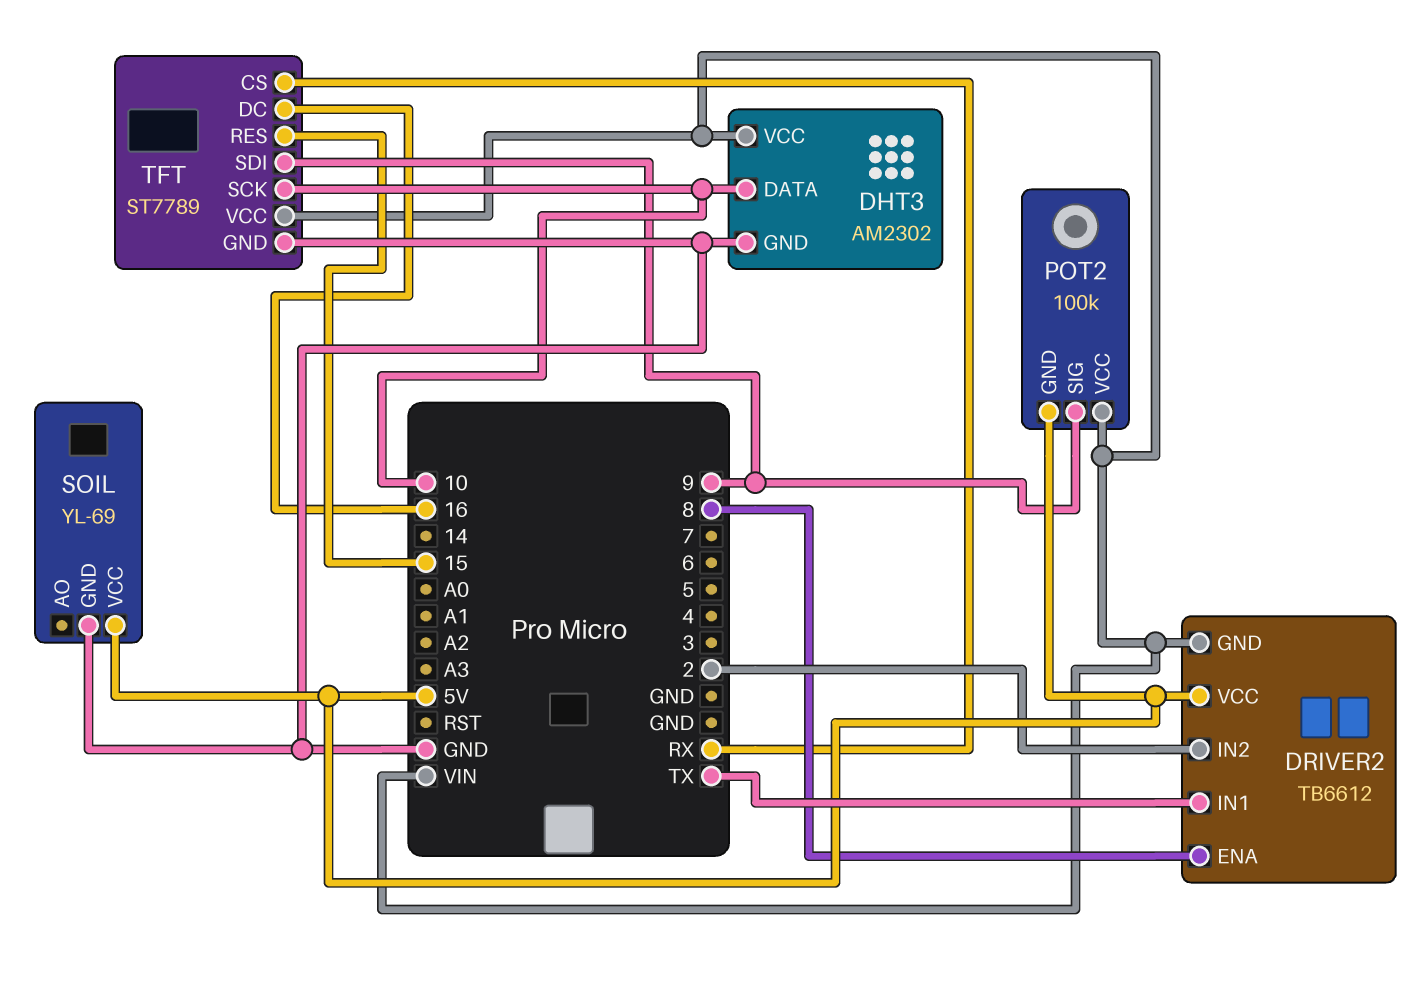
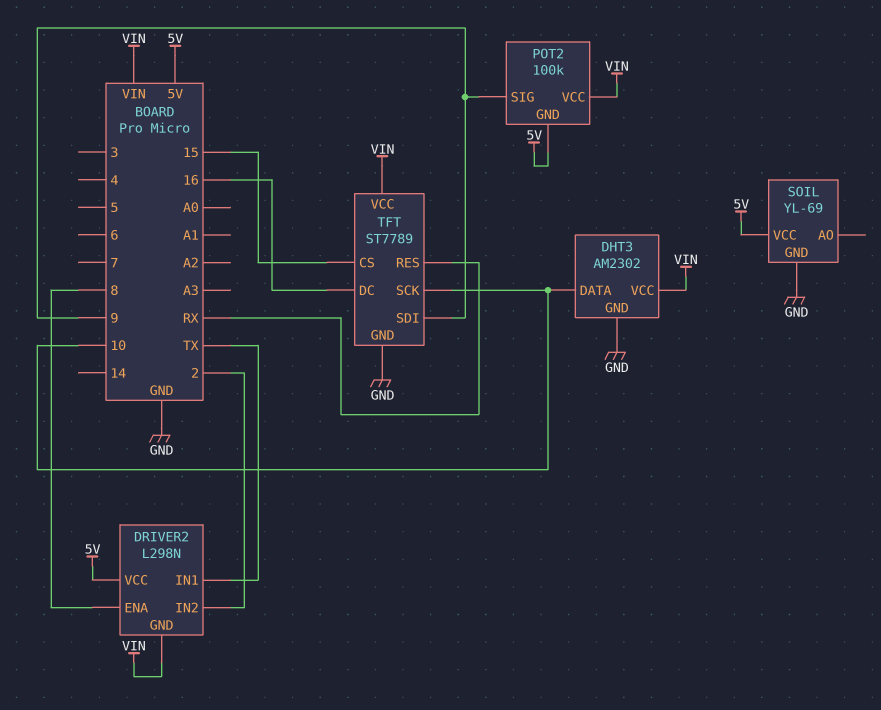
DRIVER2: TB6612 -> L298N
TFT pin CS: RX -> 15
TFT pin RES: 15 -> RX

